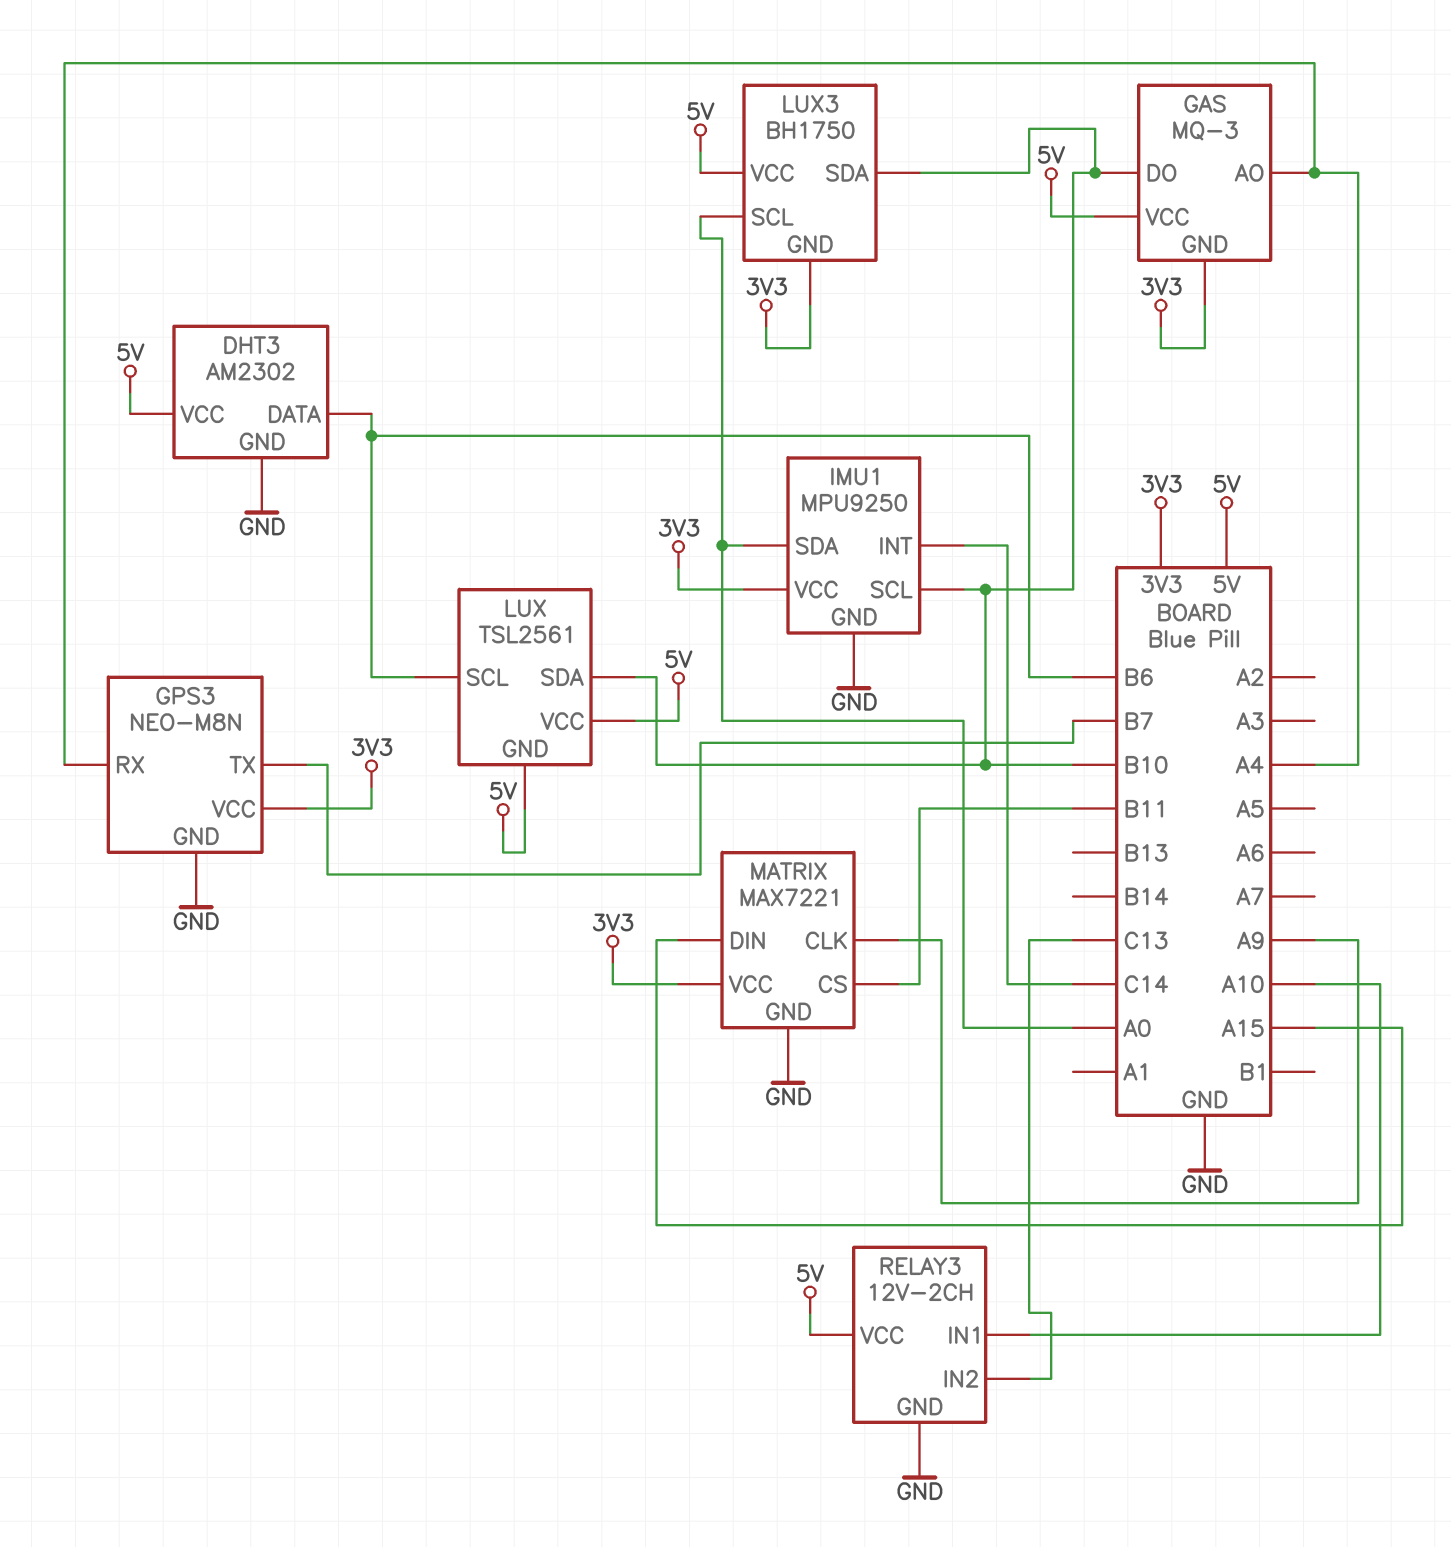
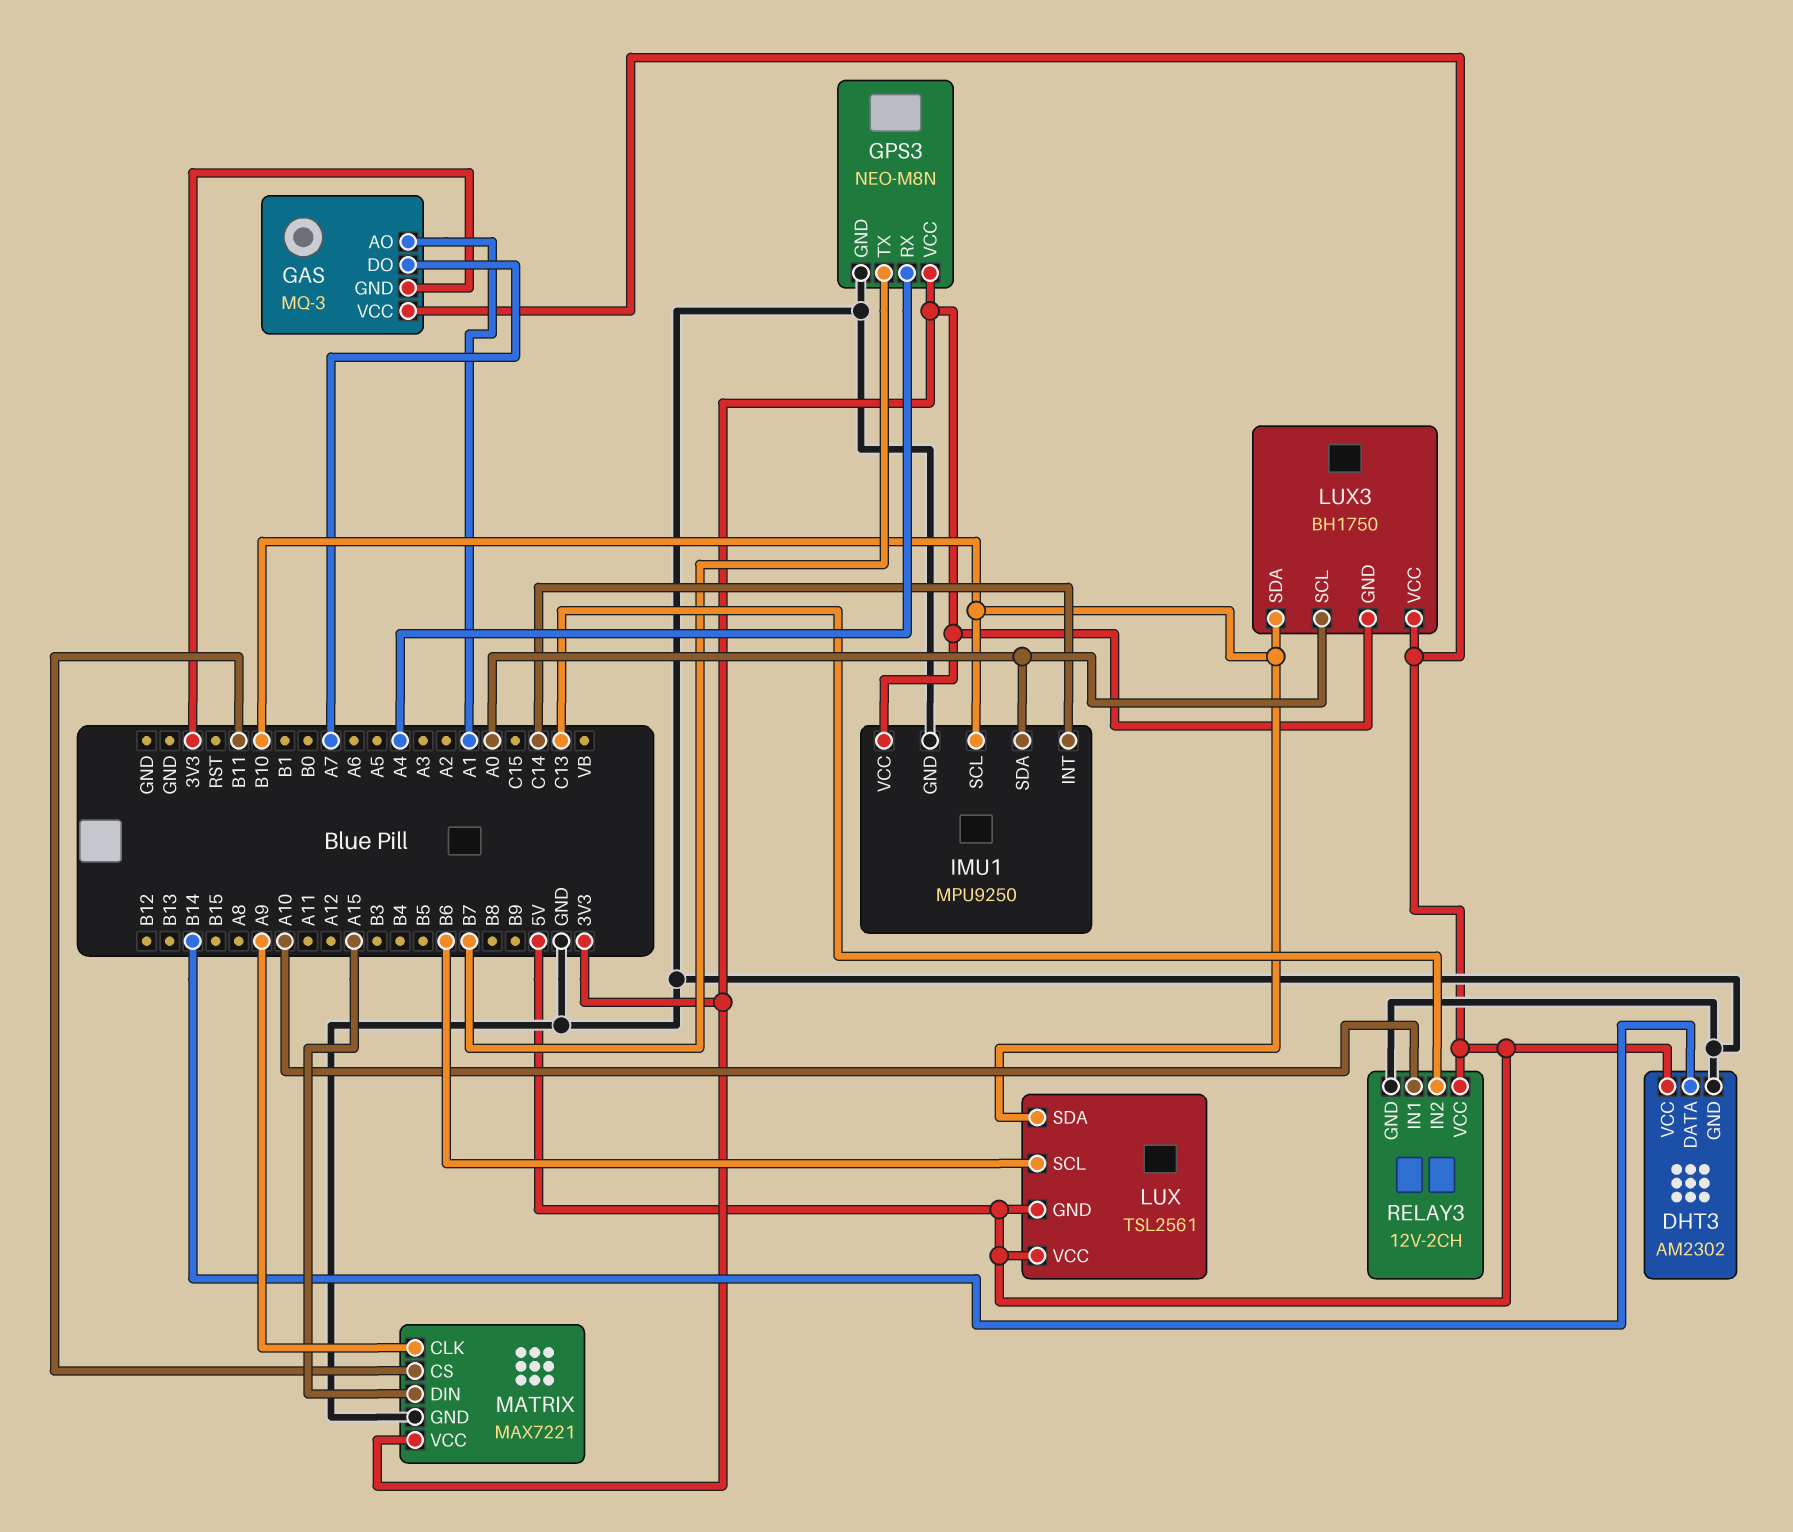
DHT3 pin DATA: B6 -> B14
GAS pin AO: A4 -> A1
GAS pin DO: B10 -> A7

